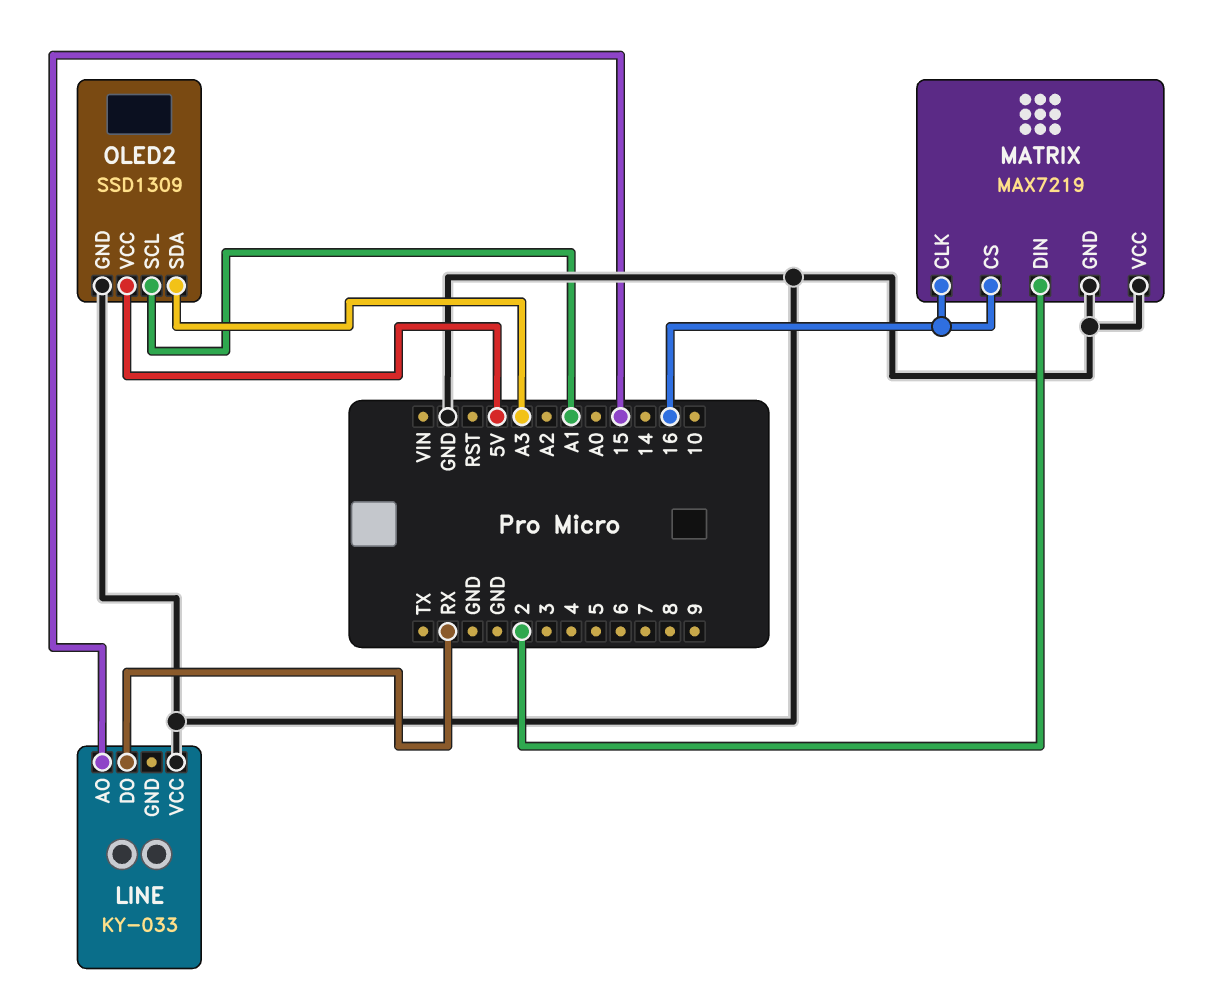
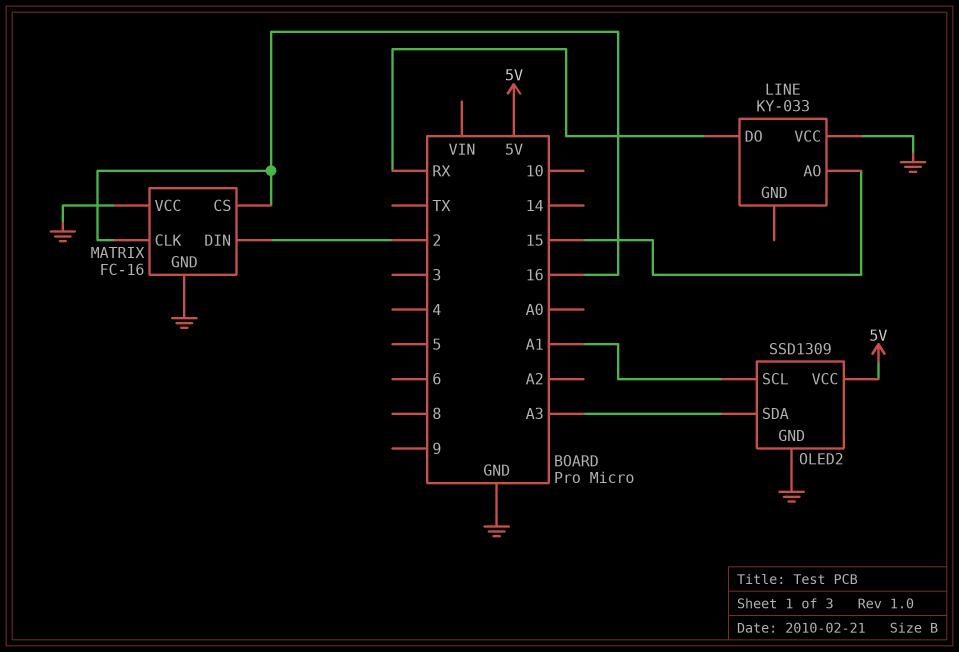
MATRIX: MAX7219 -> FC-16

